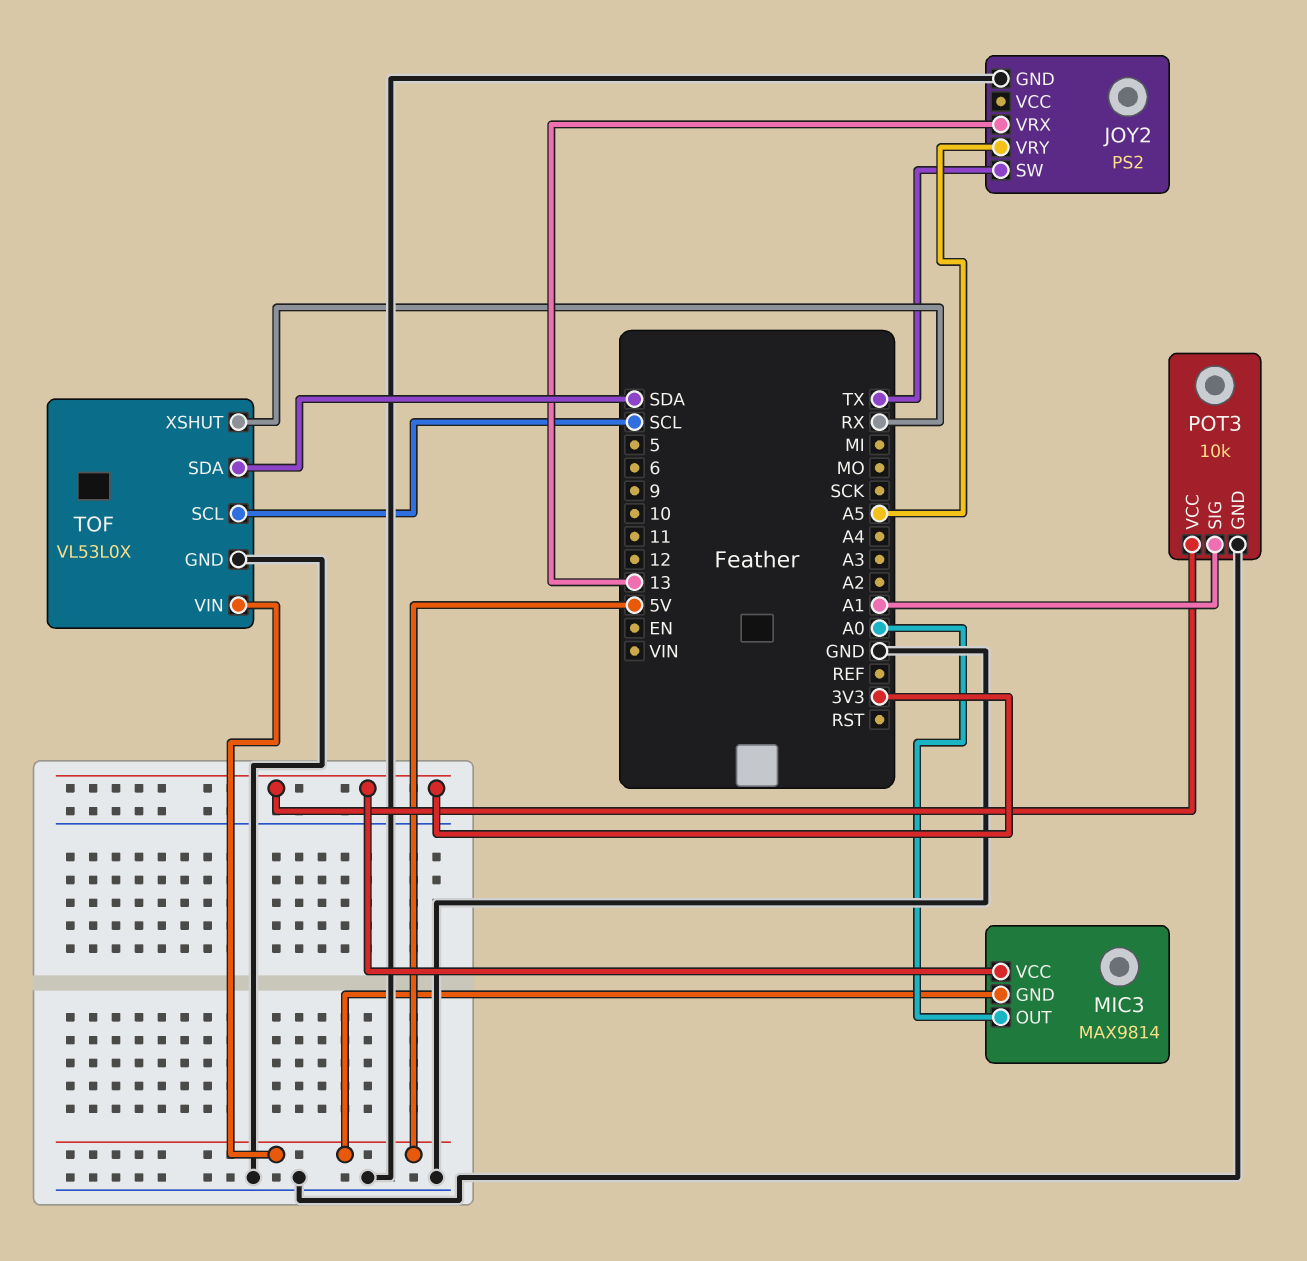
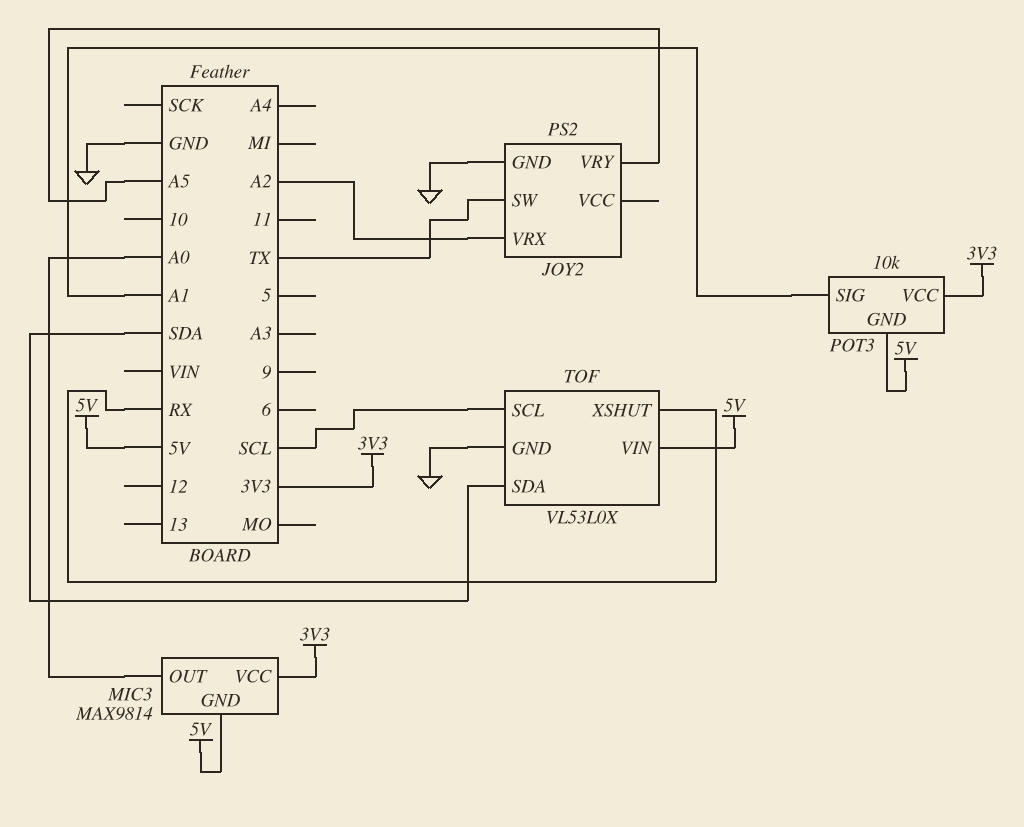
JOY2 pin VRX: 13 -> A2
POT3 pin GND: GND -> 5V

